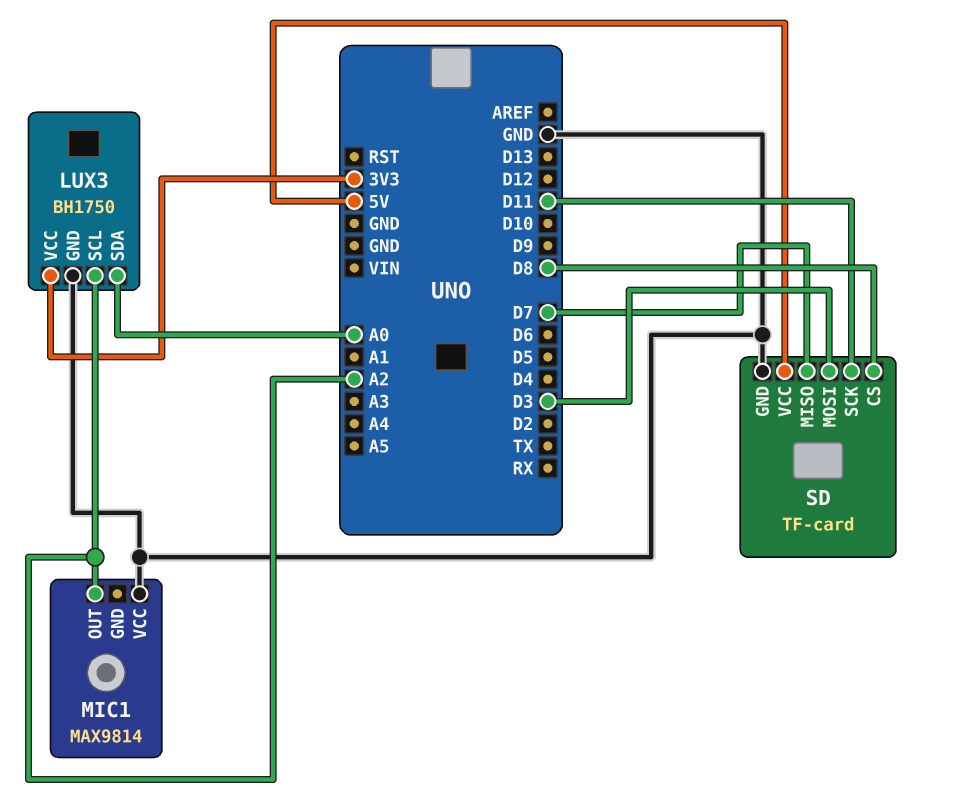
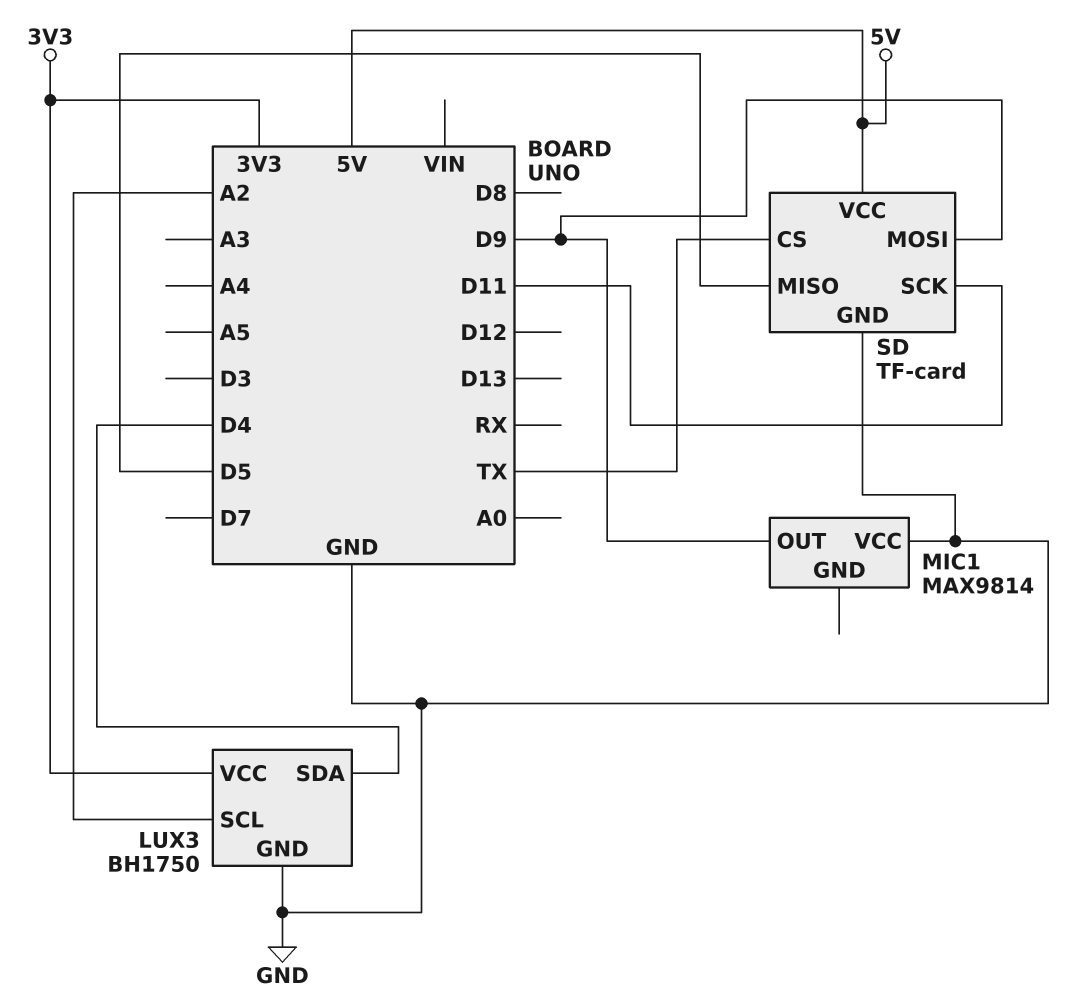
LUX3 pin SDA: A0 -> D4
MIC1 pin OUT: A2 -> D9
SD pin CS: D8 -> TX
SD pin MISO: D7 -> D5
SD pin MOSI: D3 -> D9

